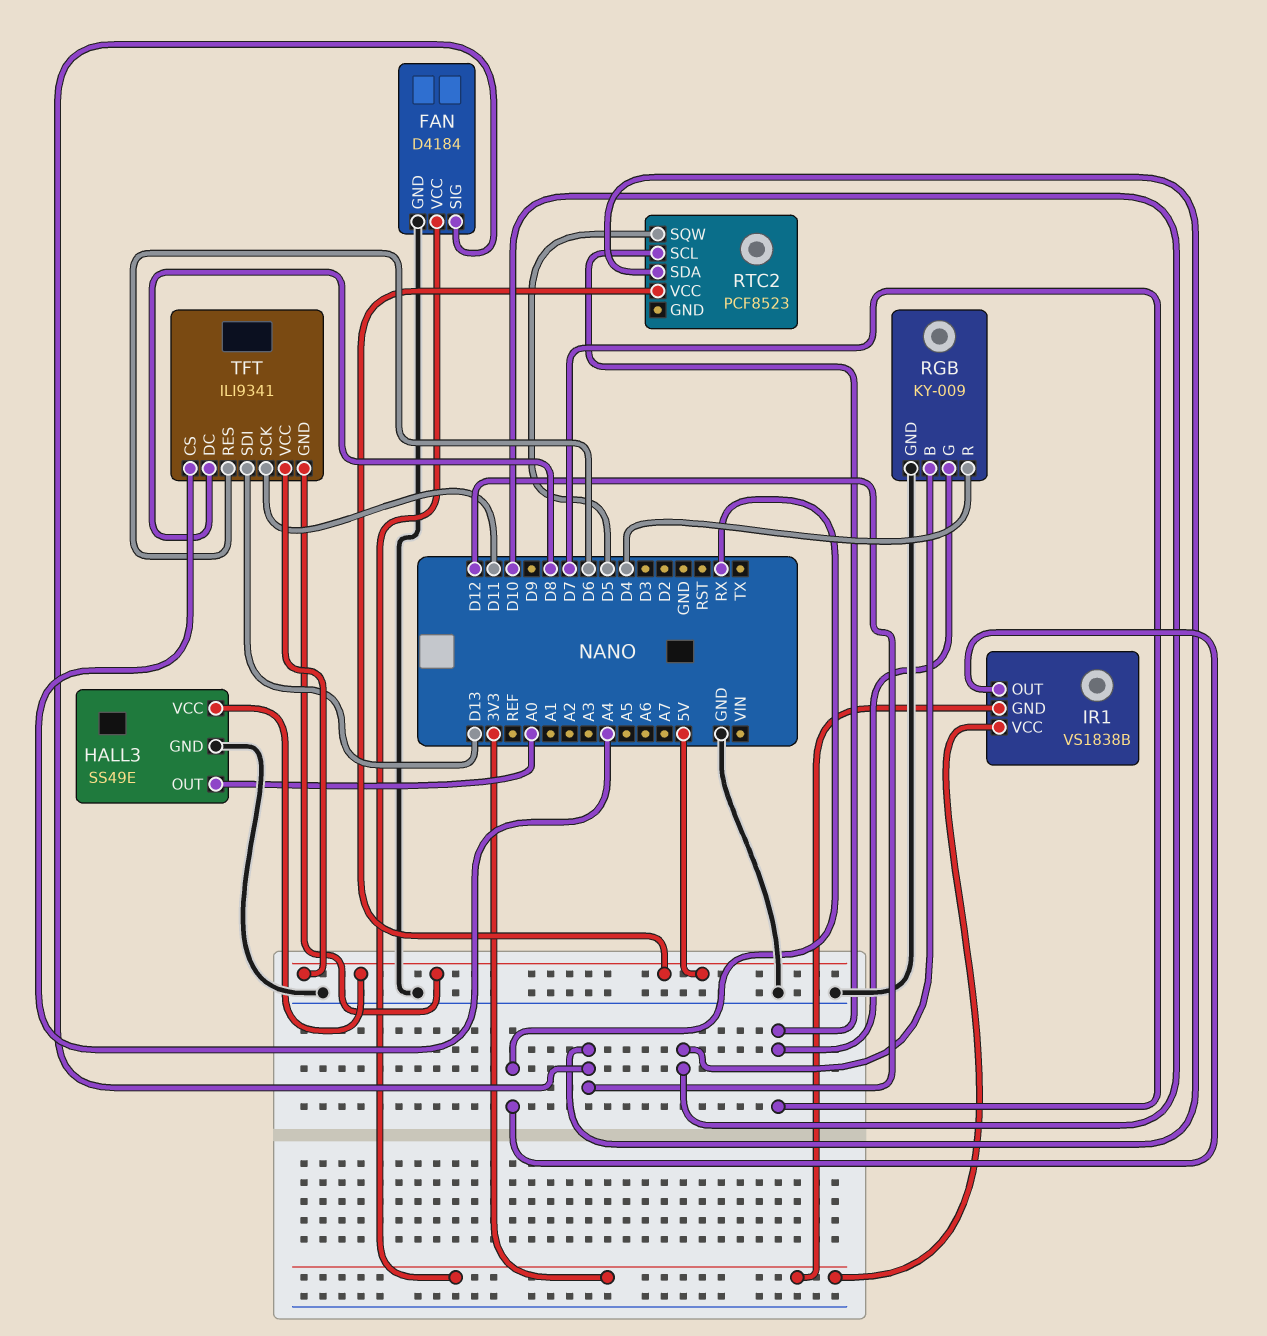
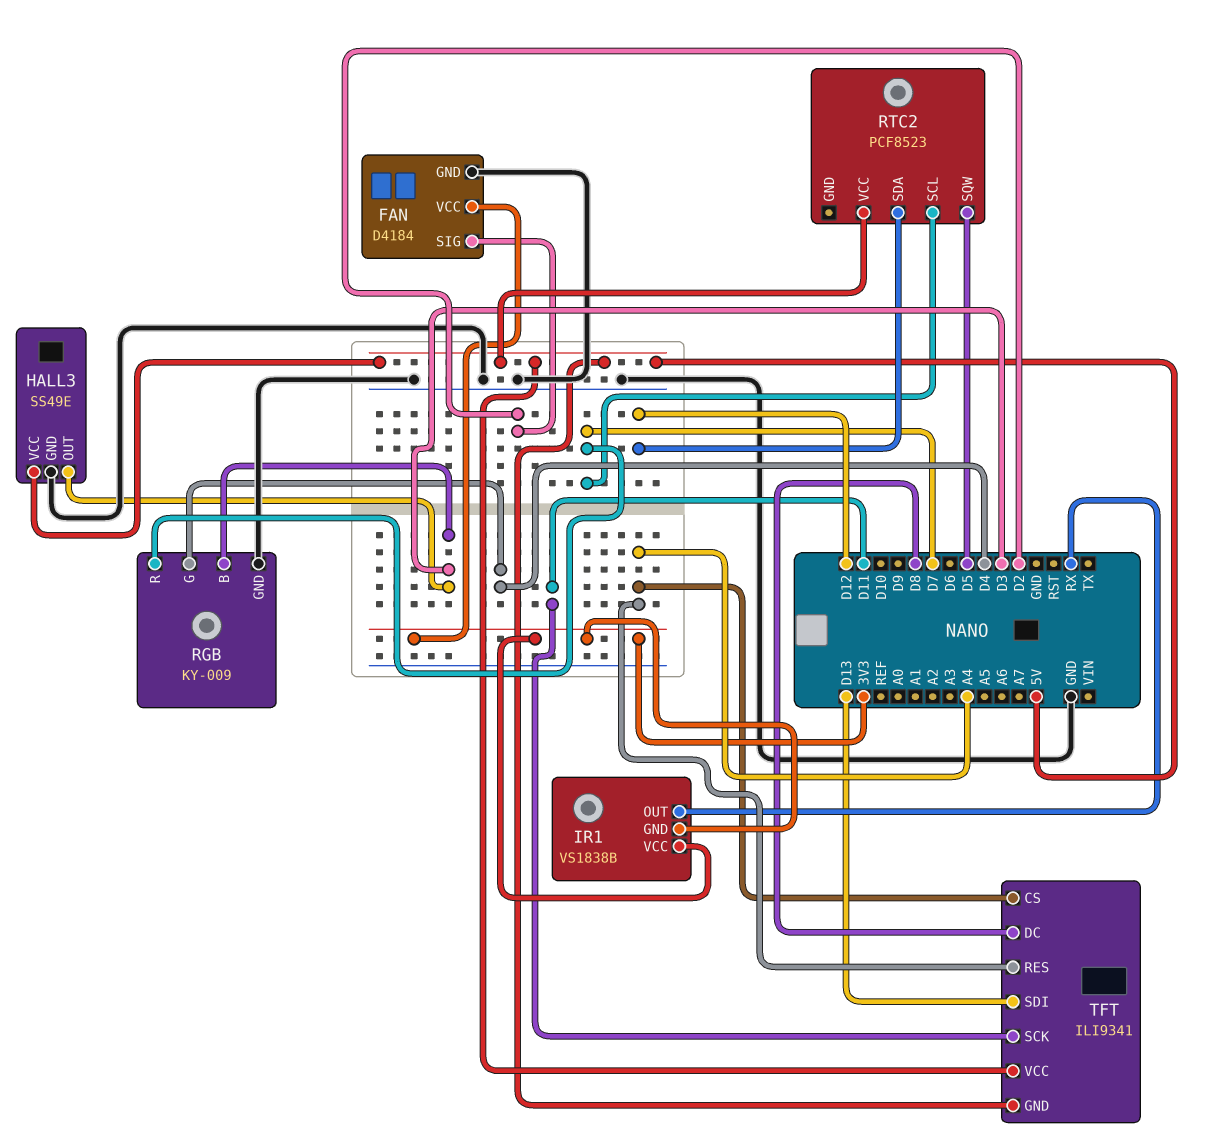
FAN pin SIG: D12 -> D2
HALL3 pin OUT: A0 -> D3
RGB pin B: D10 -> D3
RGB pin G: D7 -> D4
RGB pin R: D4 -> D7
TFT pin RES: D6 -> A4

